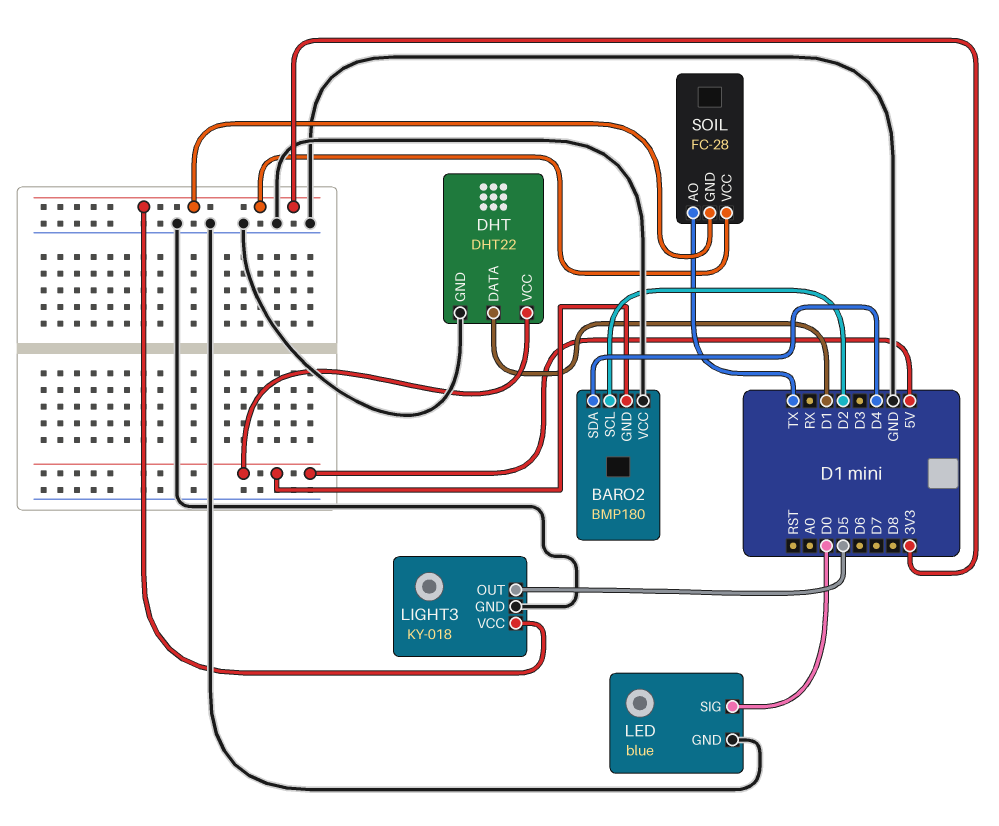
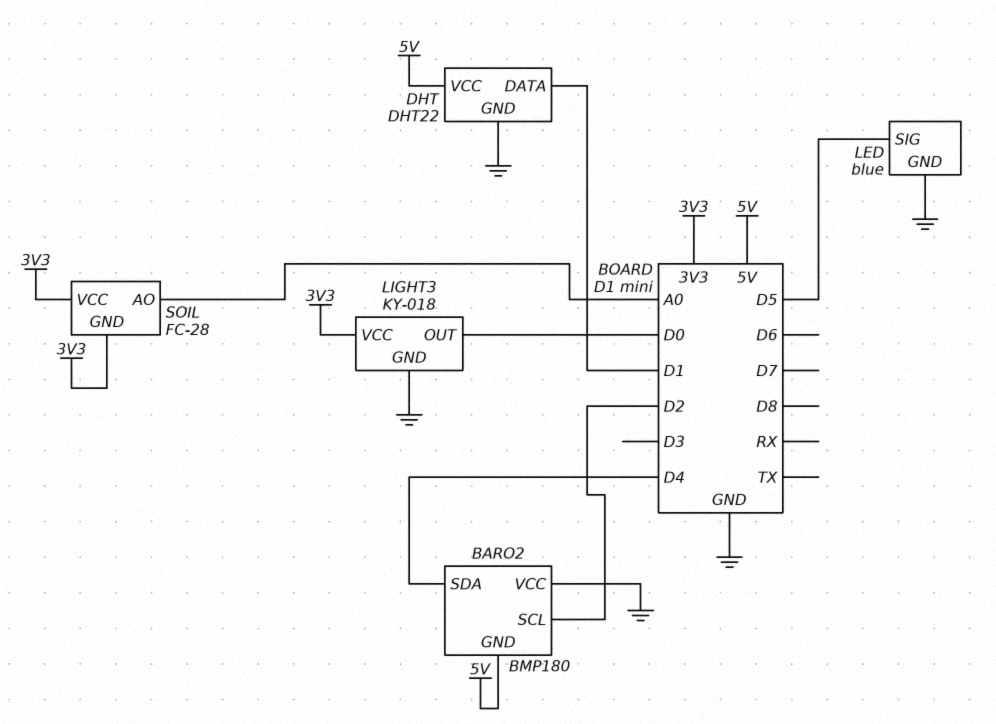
LED pin SIG: D0 -> D5
LIGHT3 pin OUT: D5 -> D0
SOIL pin AO: TX -> A0

